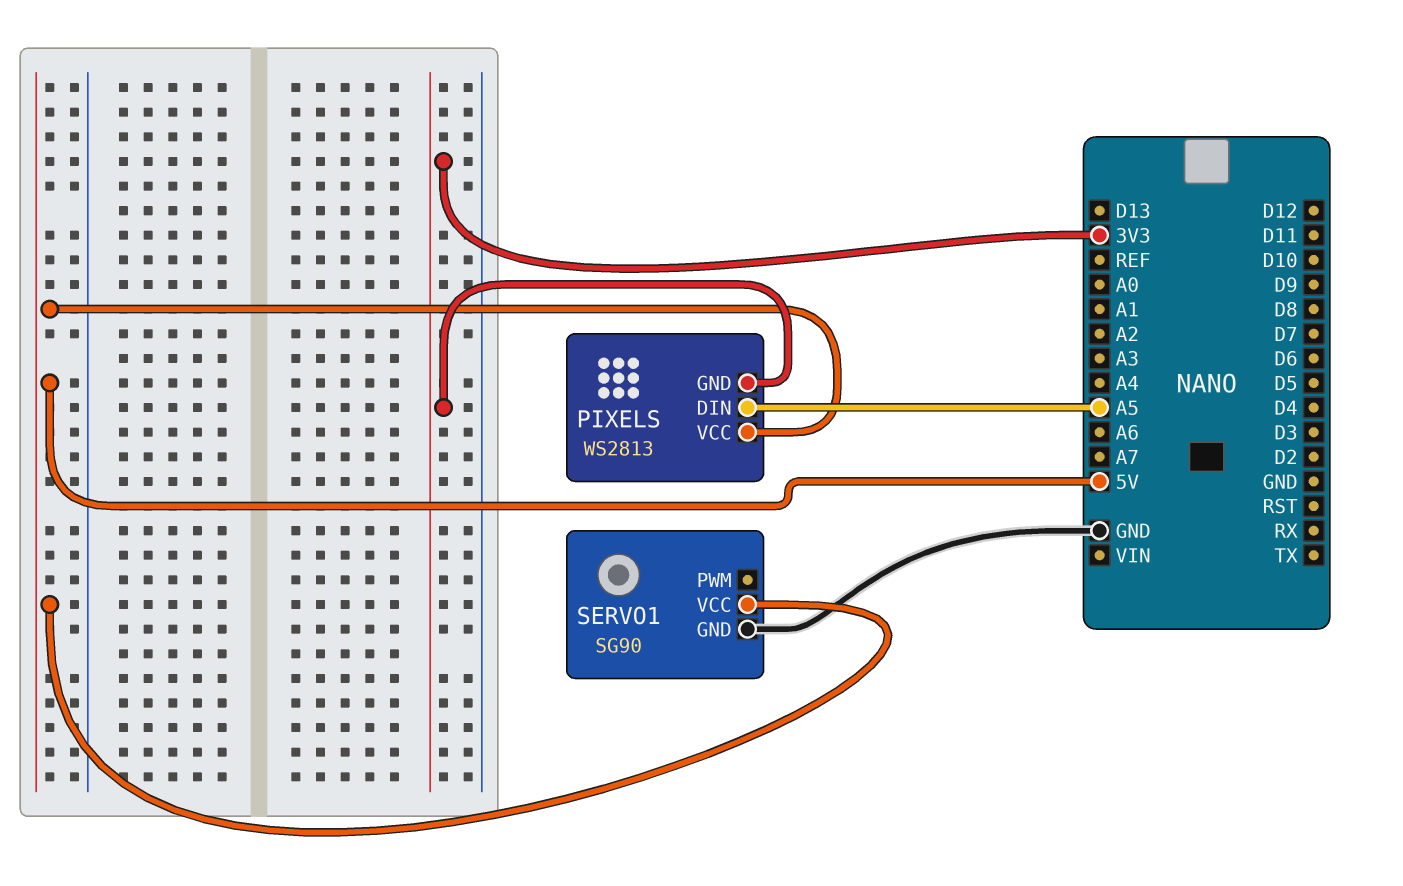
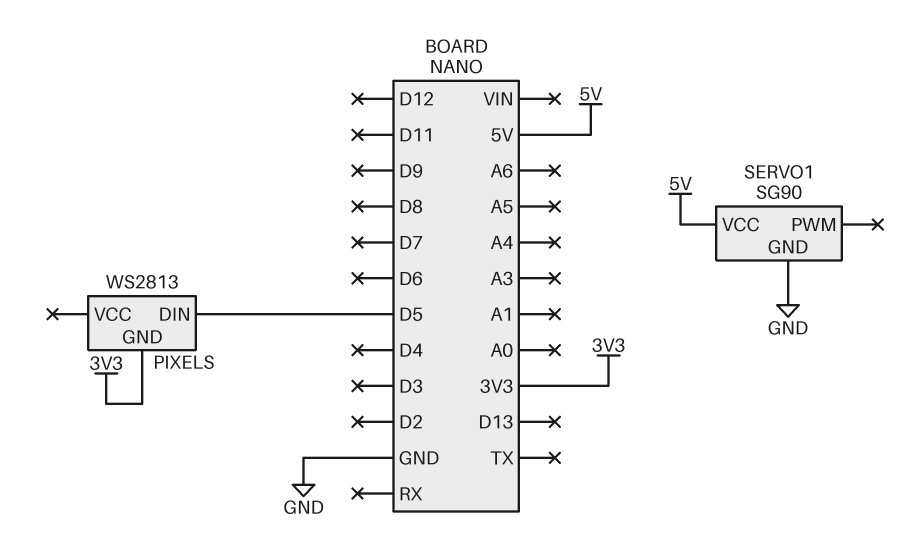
PIXELS pin DIN: A5 -> D5
PIXELS pin VCC: 5V -> none

